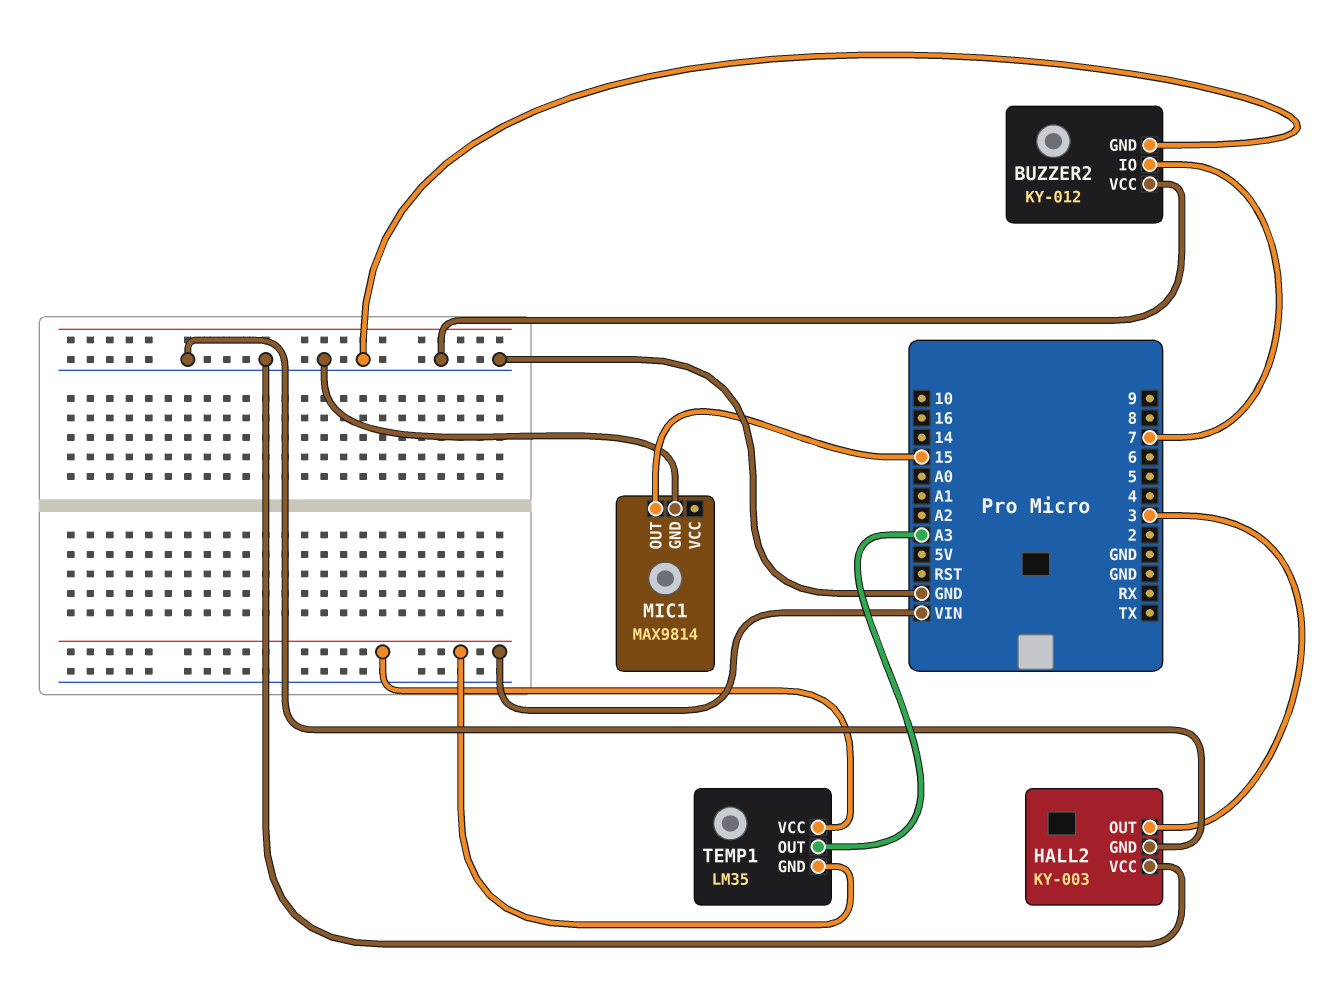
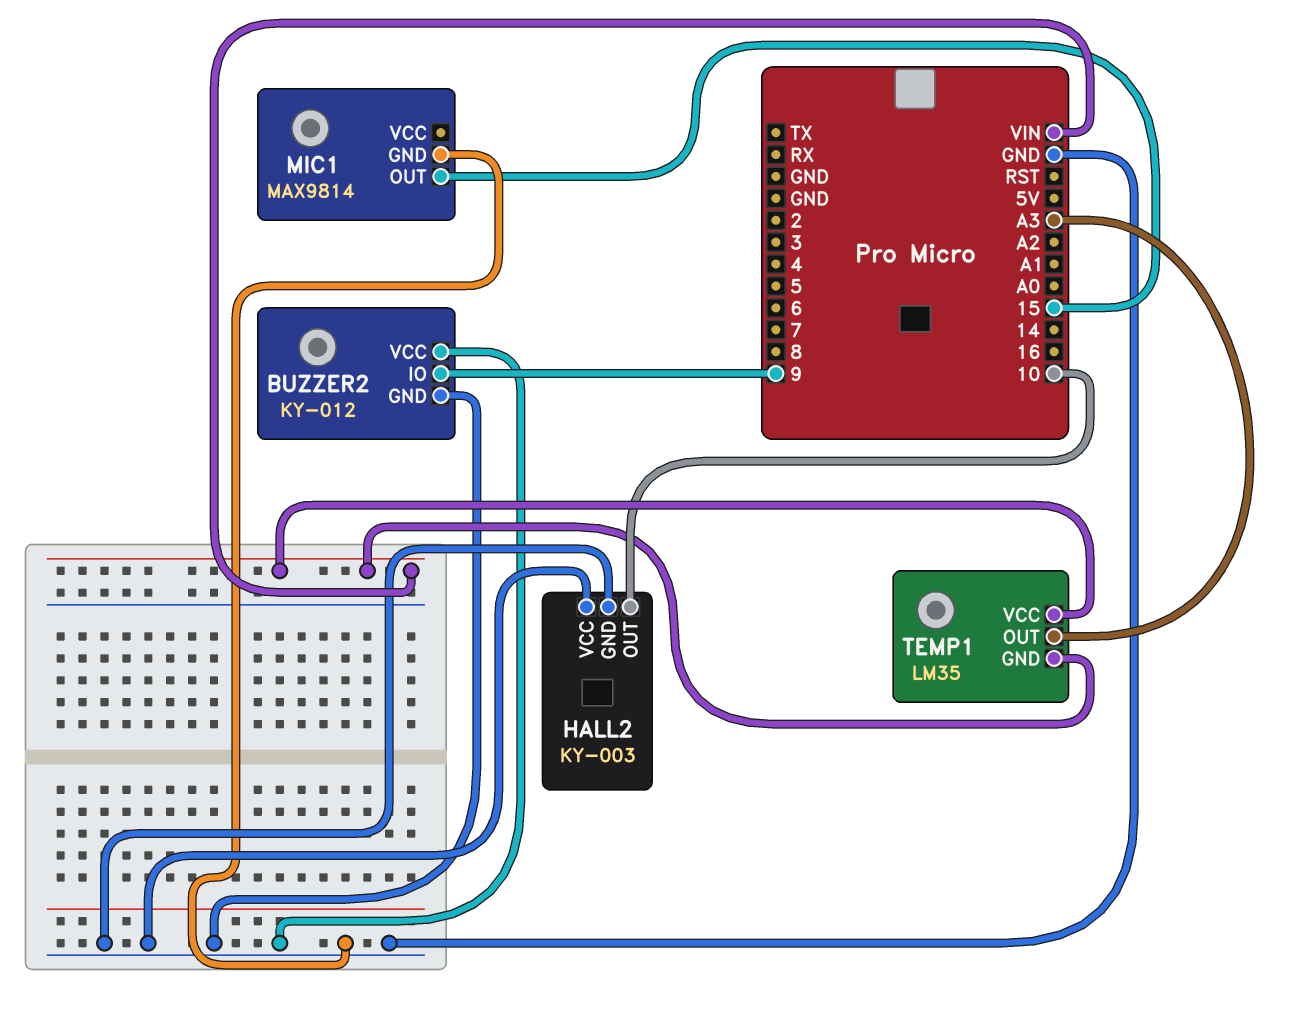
BUZZER2 pin IO: 7 -> 9
HALL2 pin OUT: 3 -> 10

